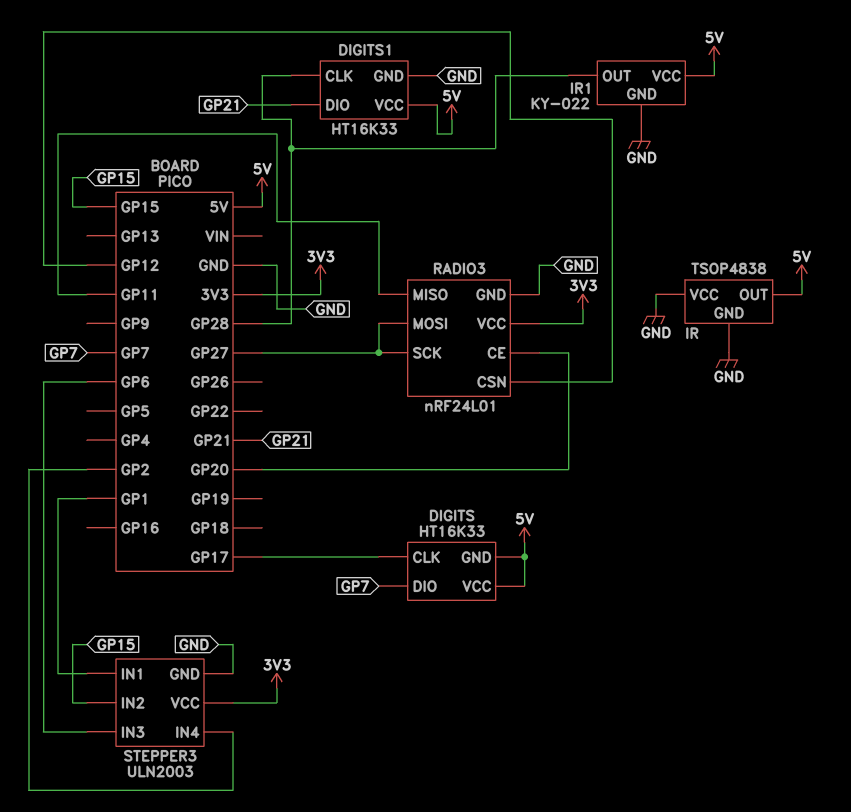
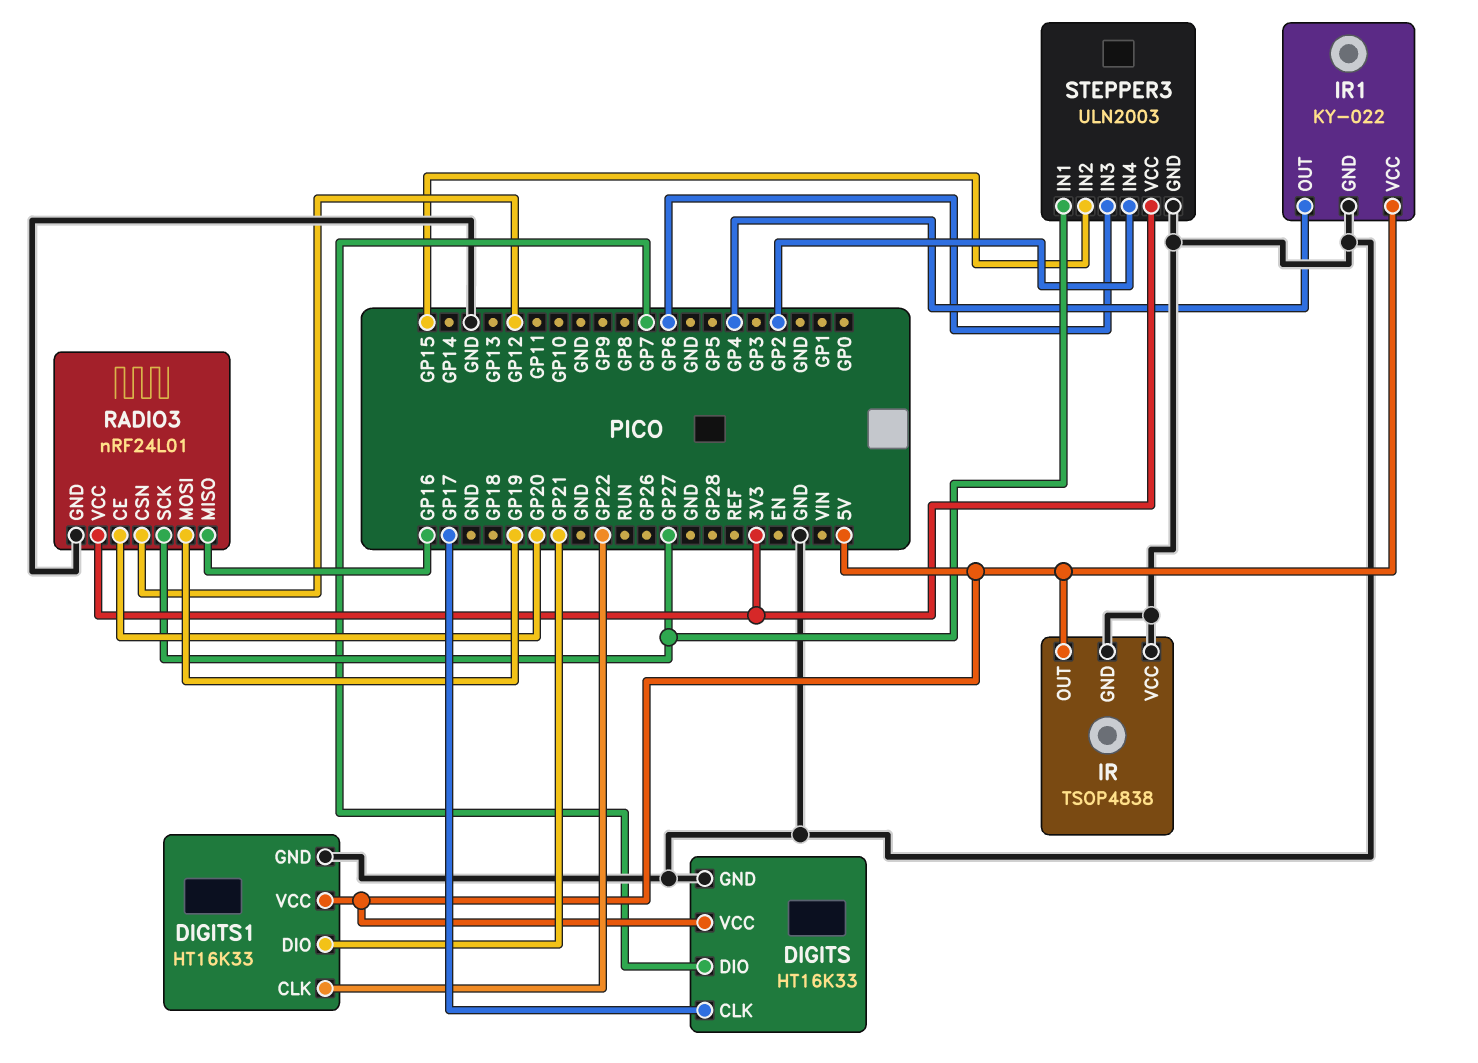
DIGITS pin GND: 5V -> GND
DIGITS1 pin CLK: GP28 -> GP22
IR1 pin OUT: GP28 -> GP4
RADIO3 pin MISO: GP11 -> GP16
RADIO3 pin MOSI: GP27 -> GP19
STEPPER3 pin IN1: GP1 -> GP27

